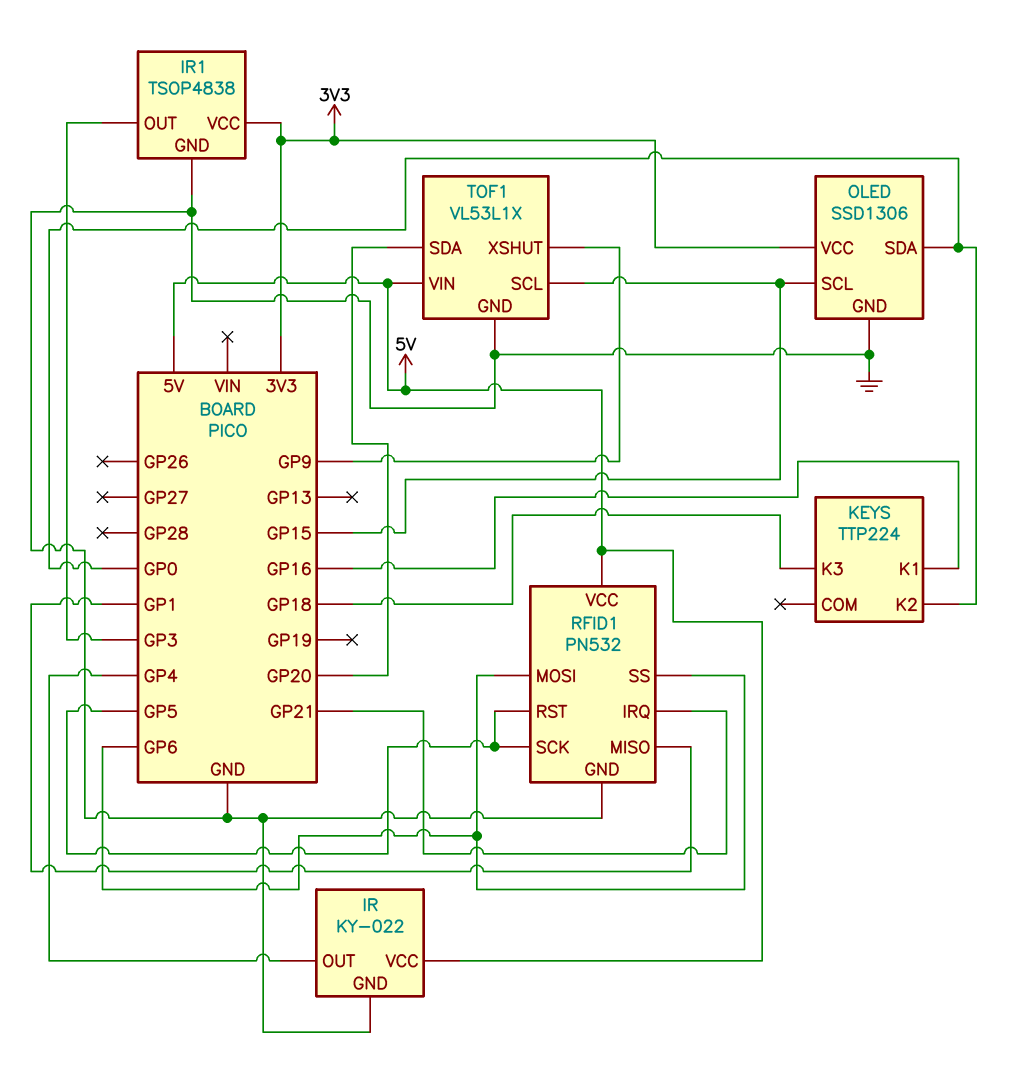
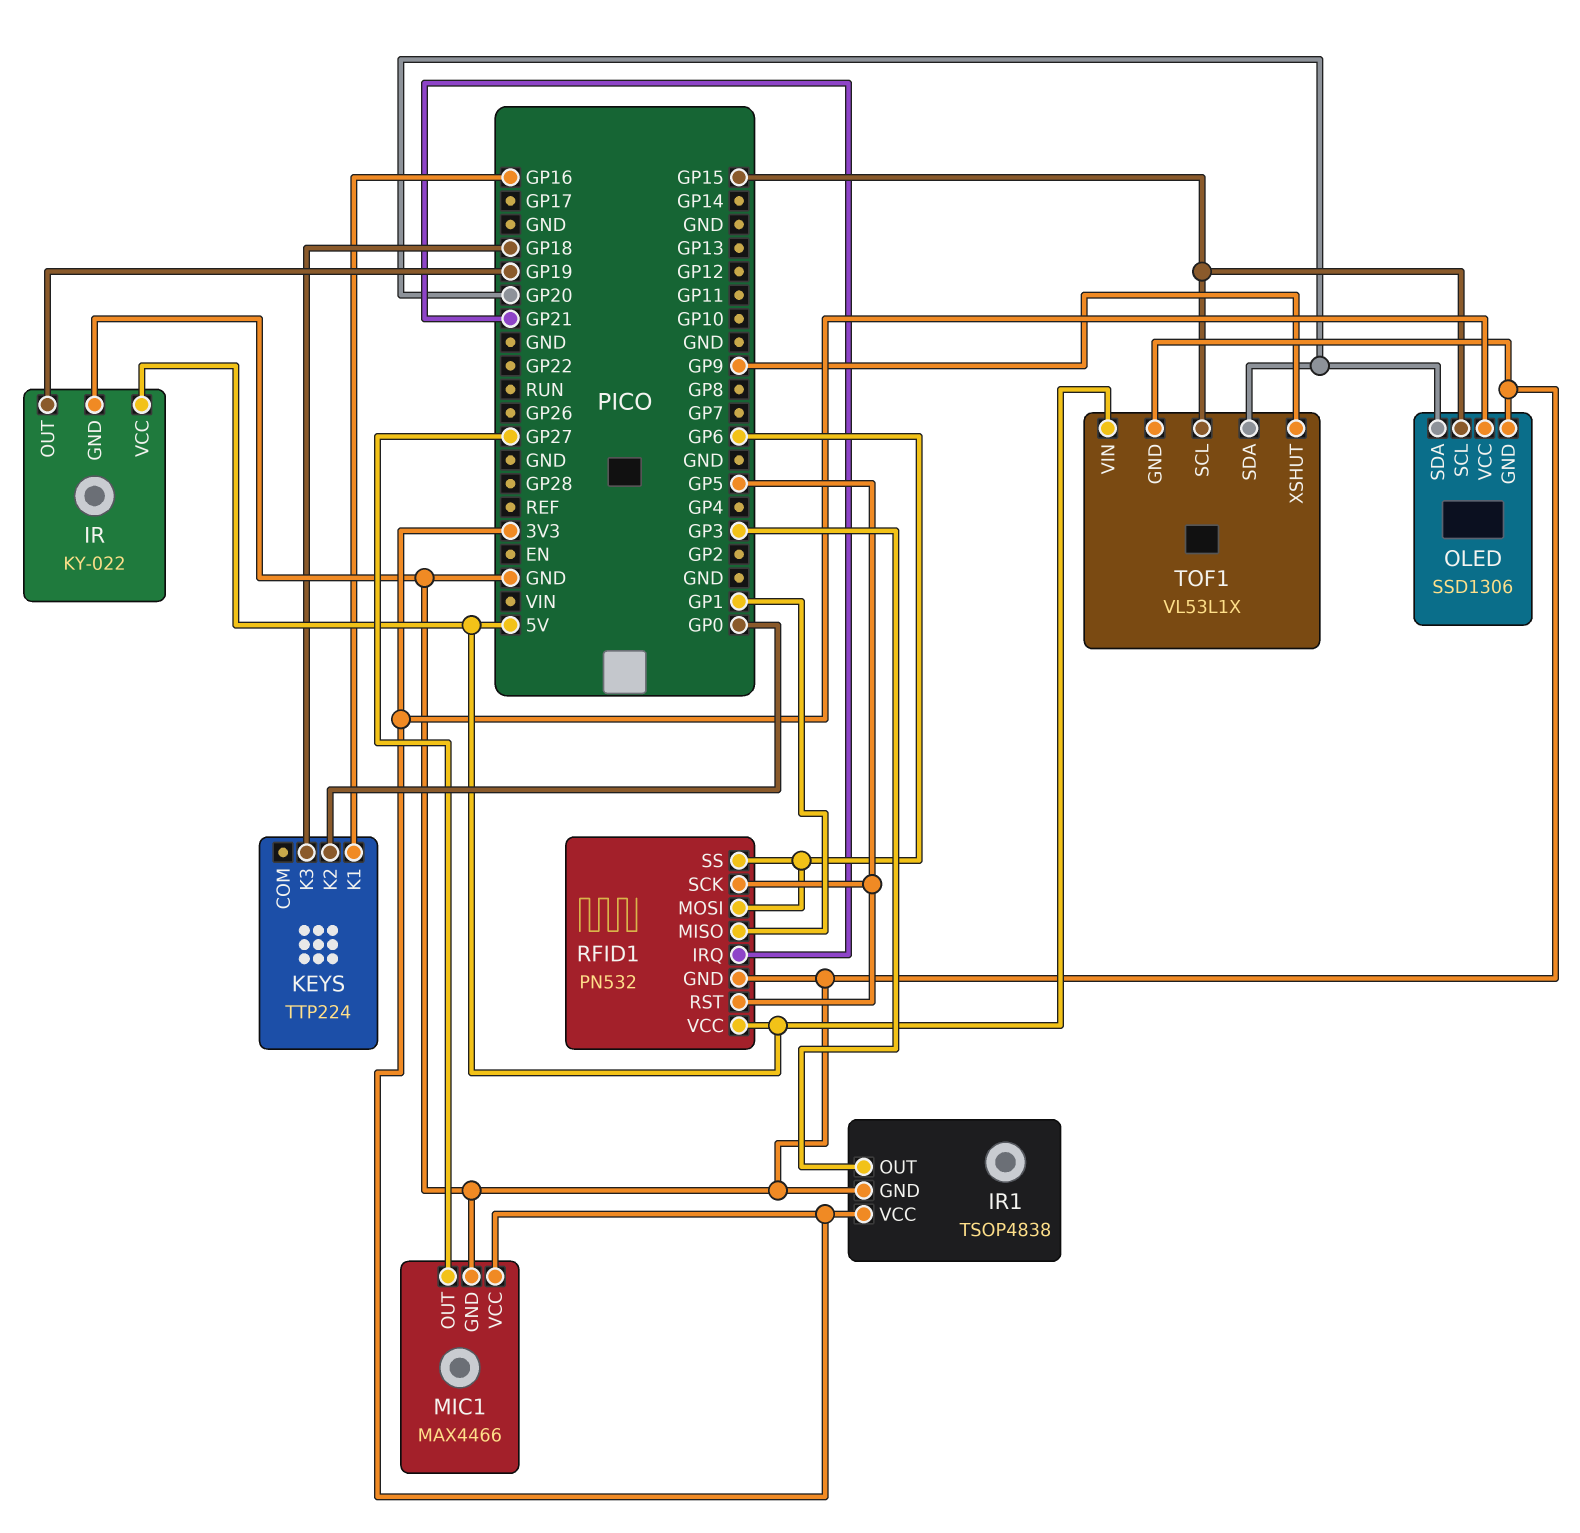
IR pin OUT: GP4 -> GP19
MIC1: none -> MAX4466
MIC1 pin GND: none -> GND
MIC1 pin OUT: none -> GP27
MIC1 pin VCC: none -> 3V3
OLED pin SDA: GP0 -> GP20

